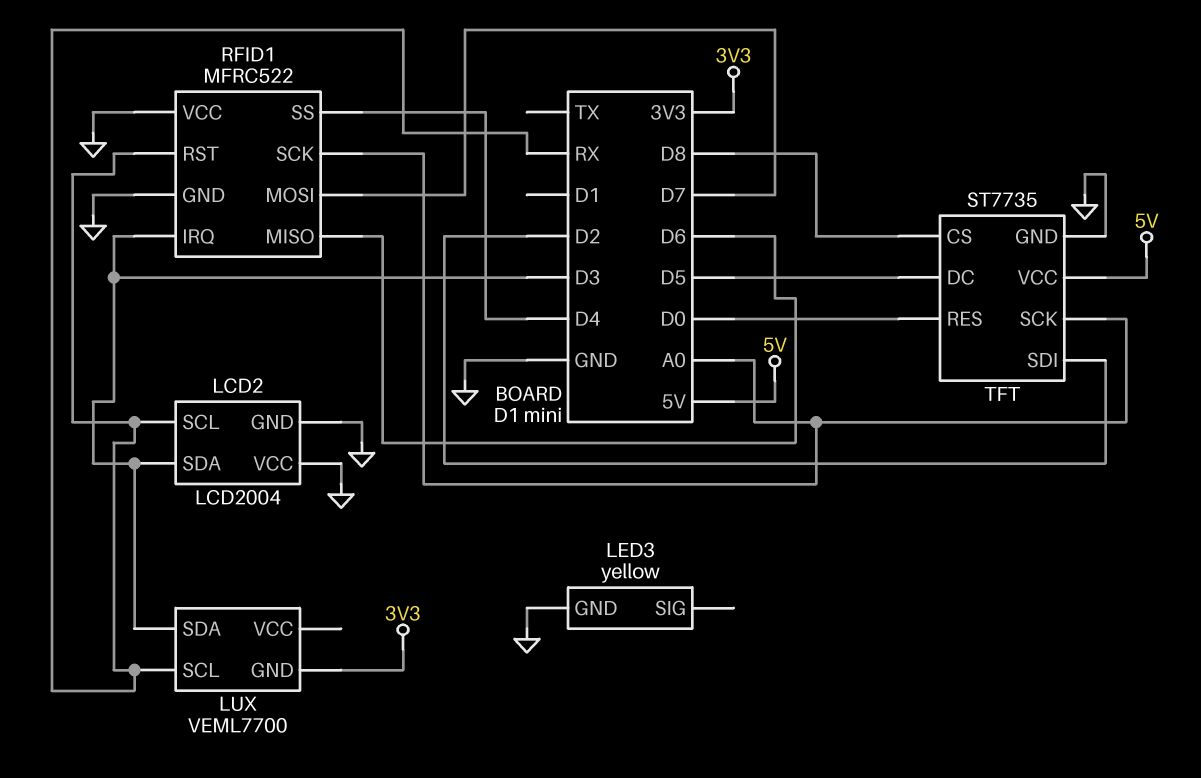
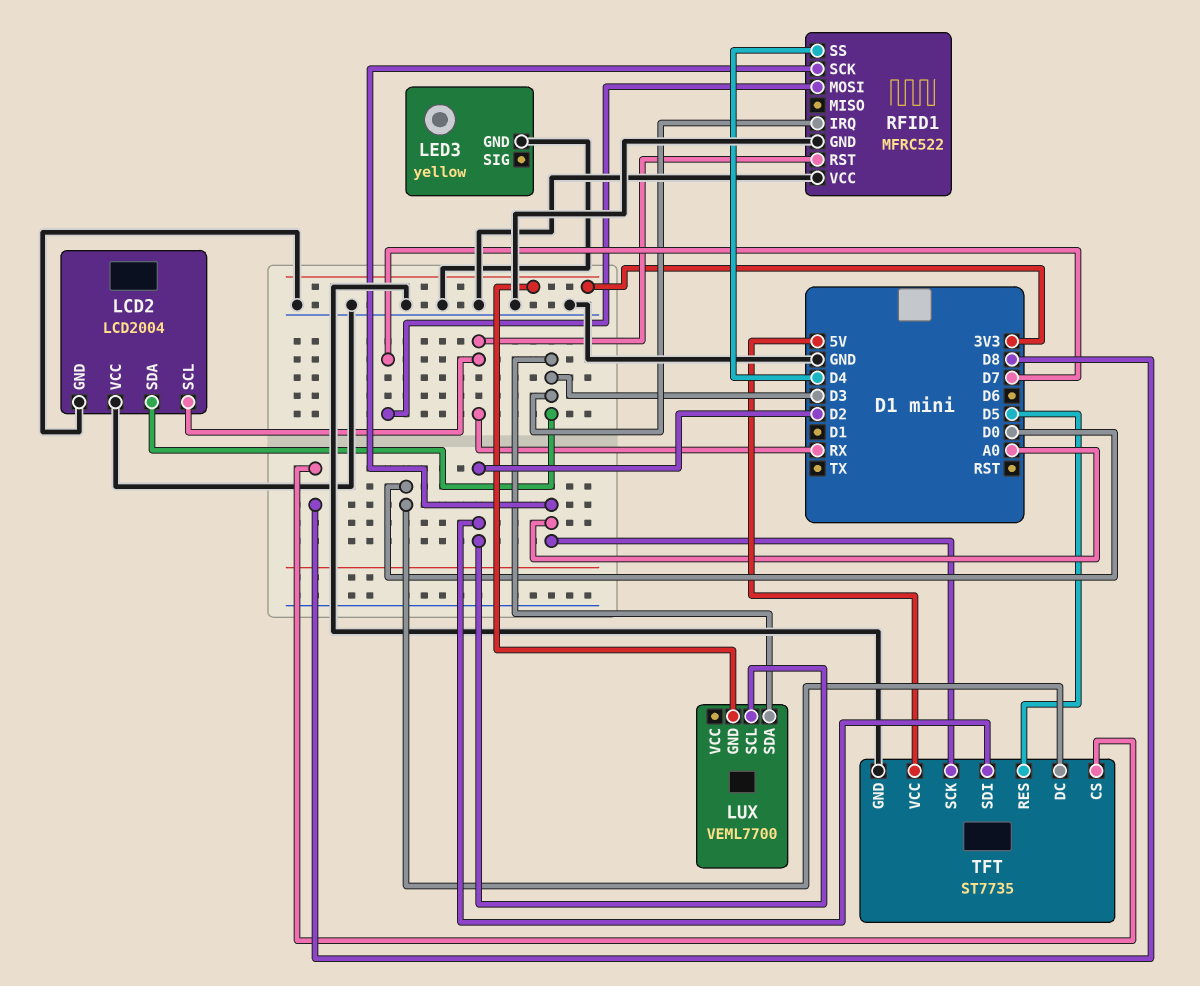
LUX pin SCL: RX -> D2
RFID1 pin MISO: D6 -> none
TFT pin DC: D5 -> D0
TFT pin RES: D0 -> D5

